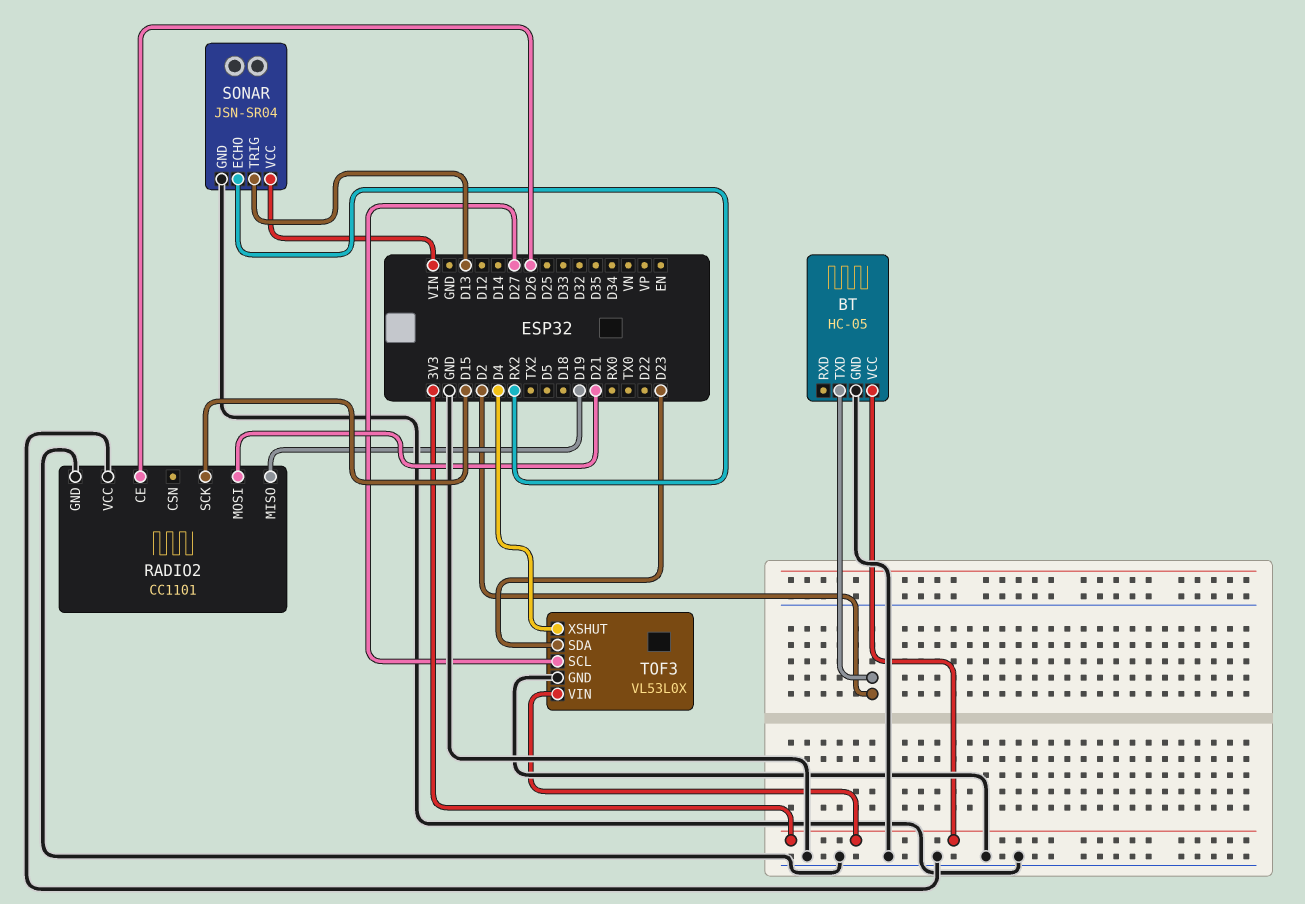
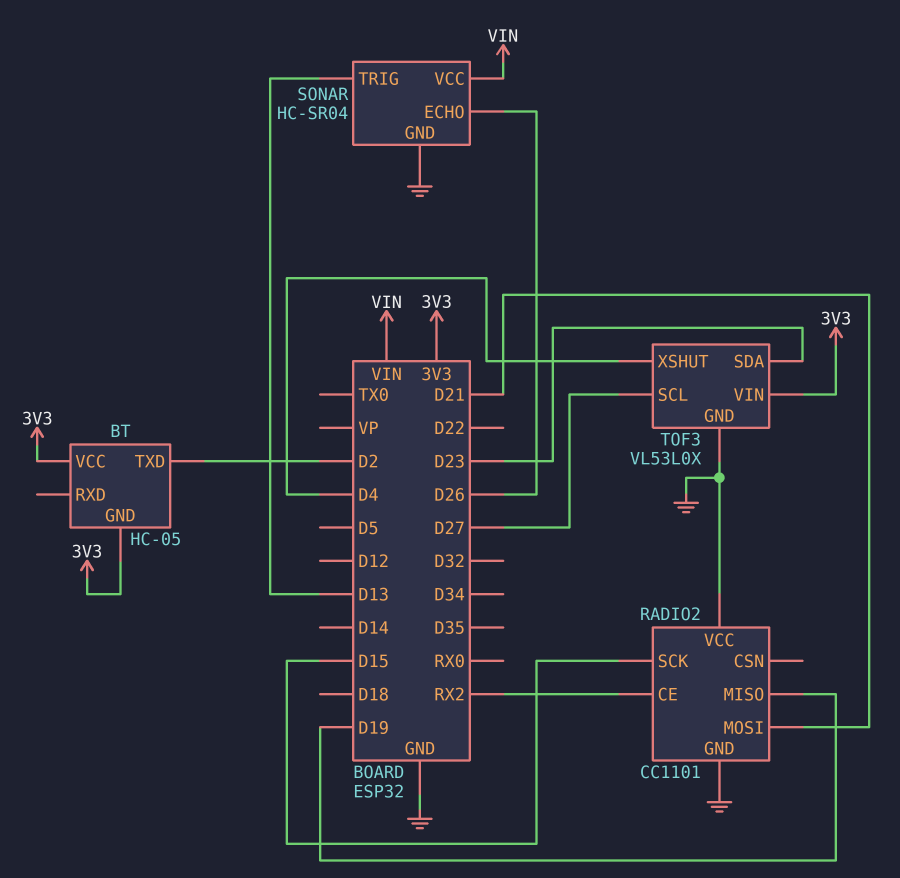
BT pin GND: GND -> 3V3
RADIO2 pin CE: D26 -> RX2
SONAR: JSN-SR04 -> HC-SR04
SONAR pin ECHO: RX2 -> D26

